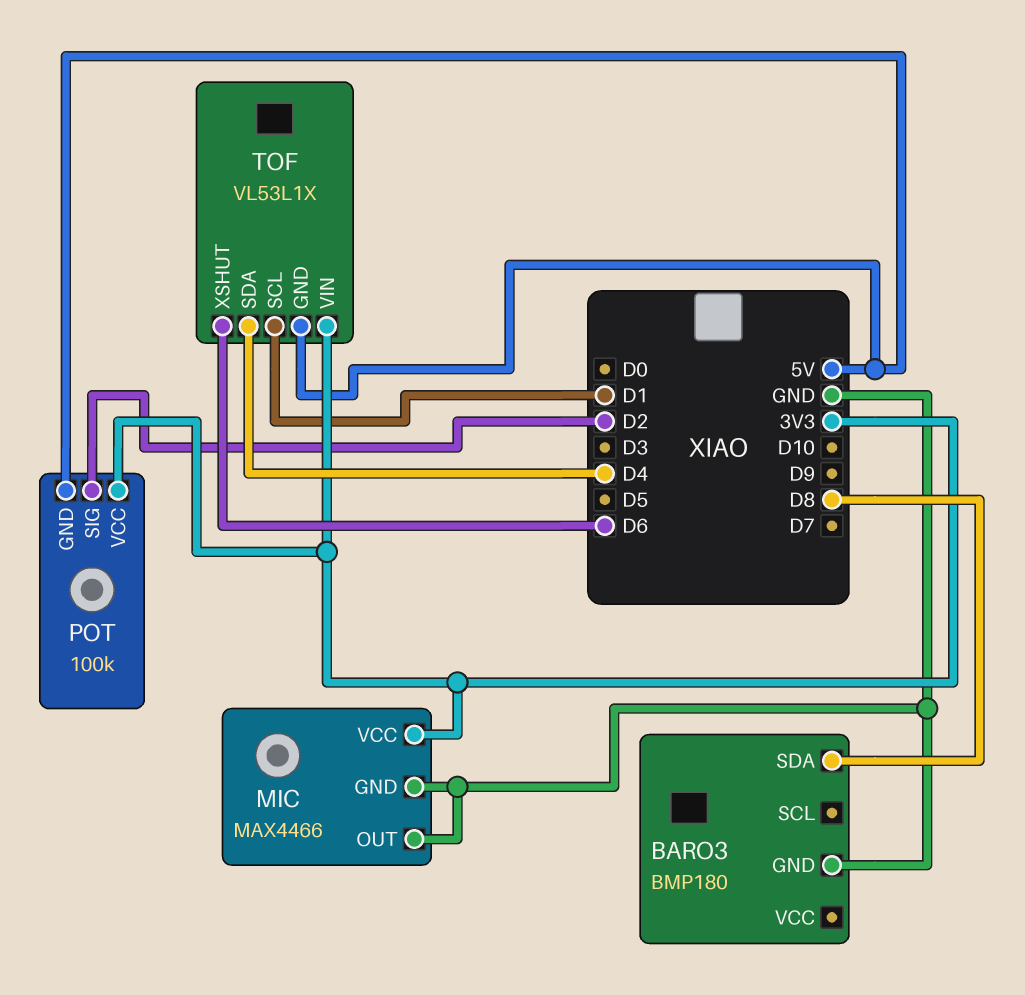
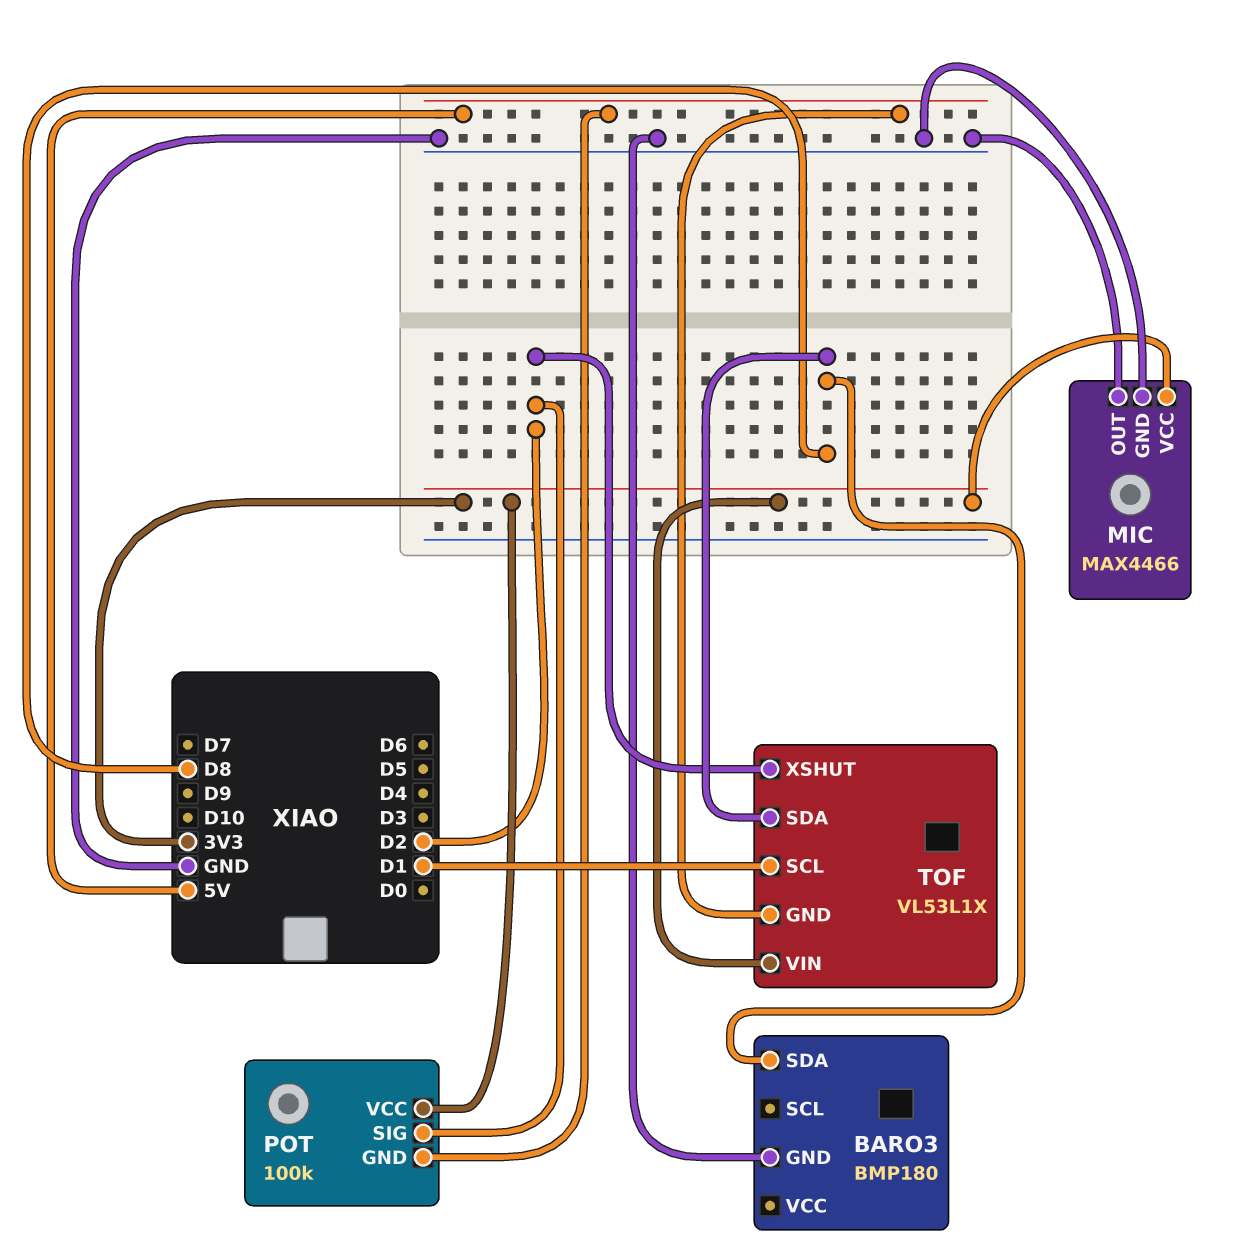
TOF pin SDA: D4 -> D8
TOF pin XSHUT: D6 -> D2

